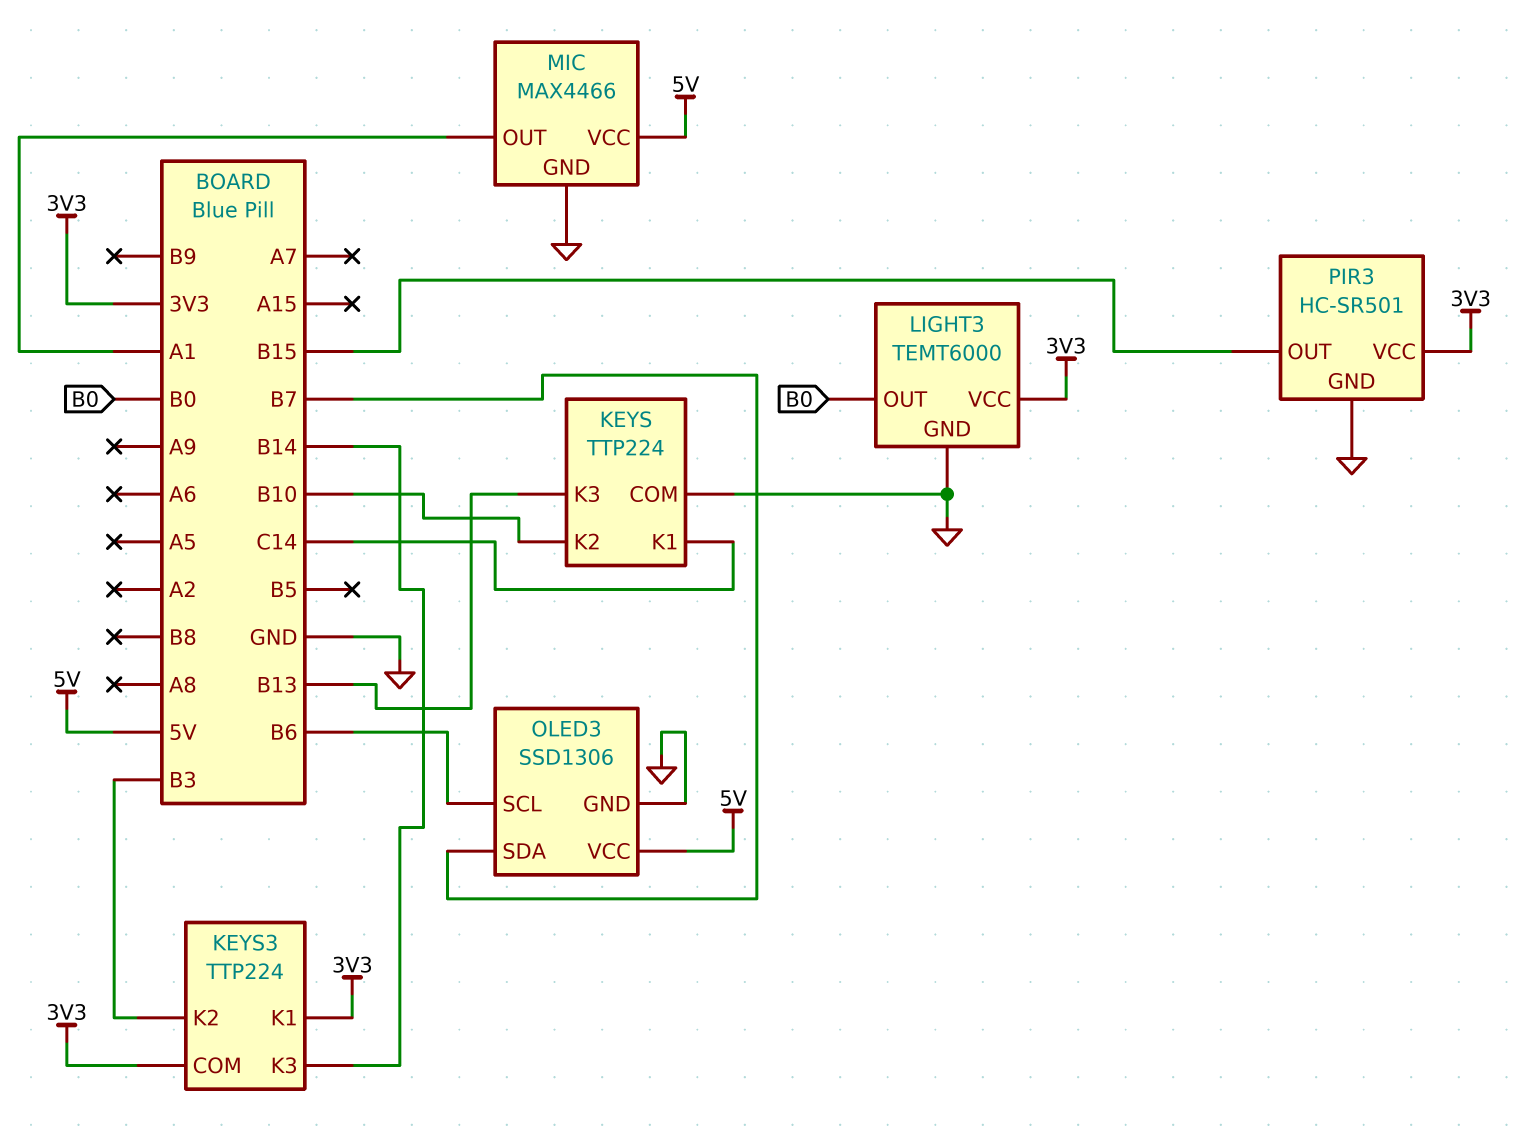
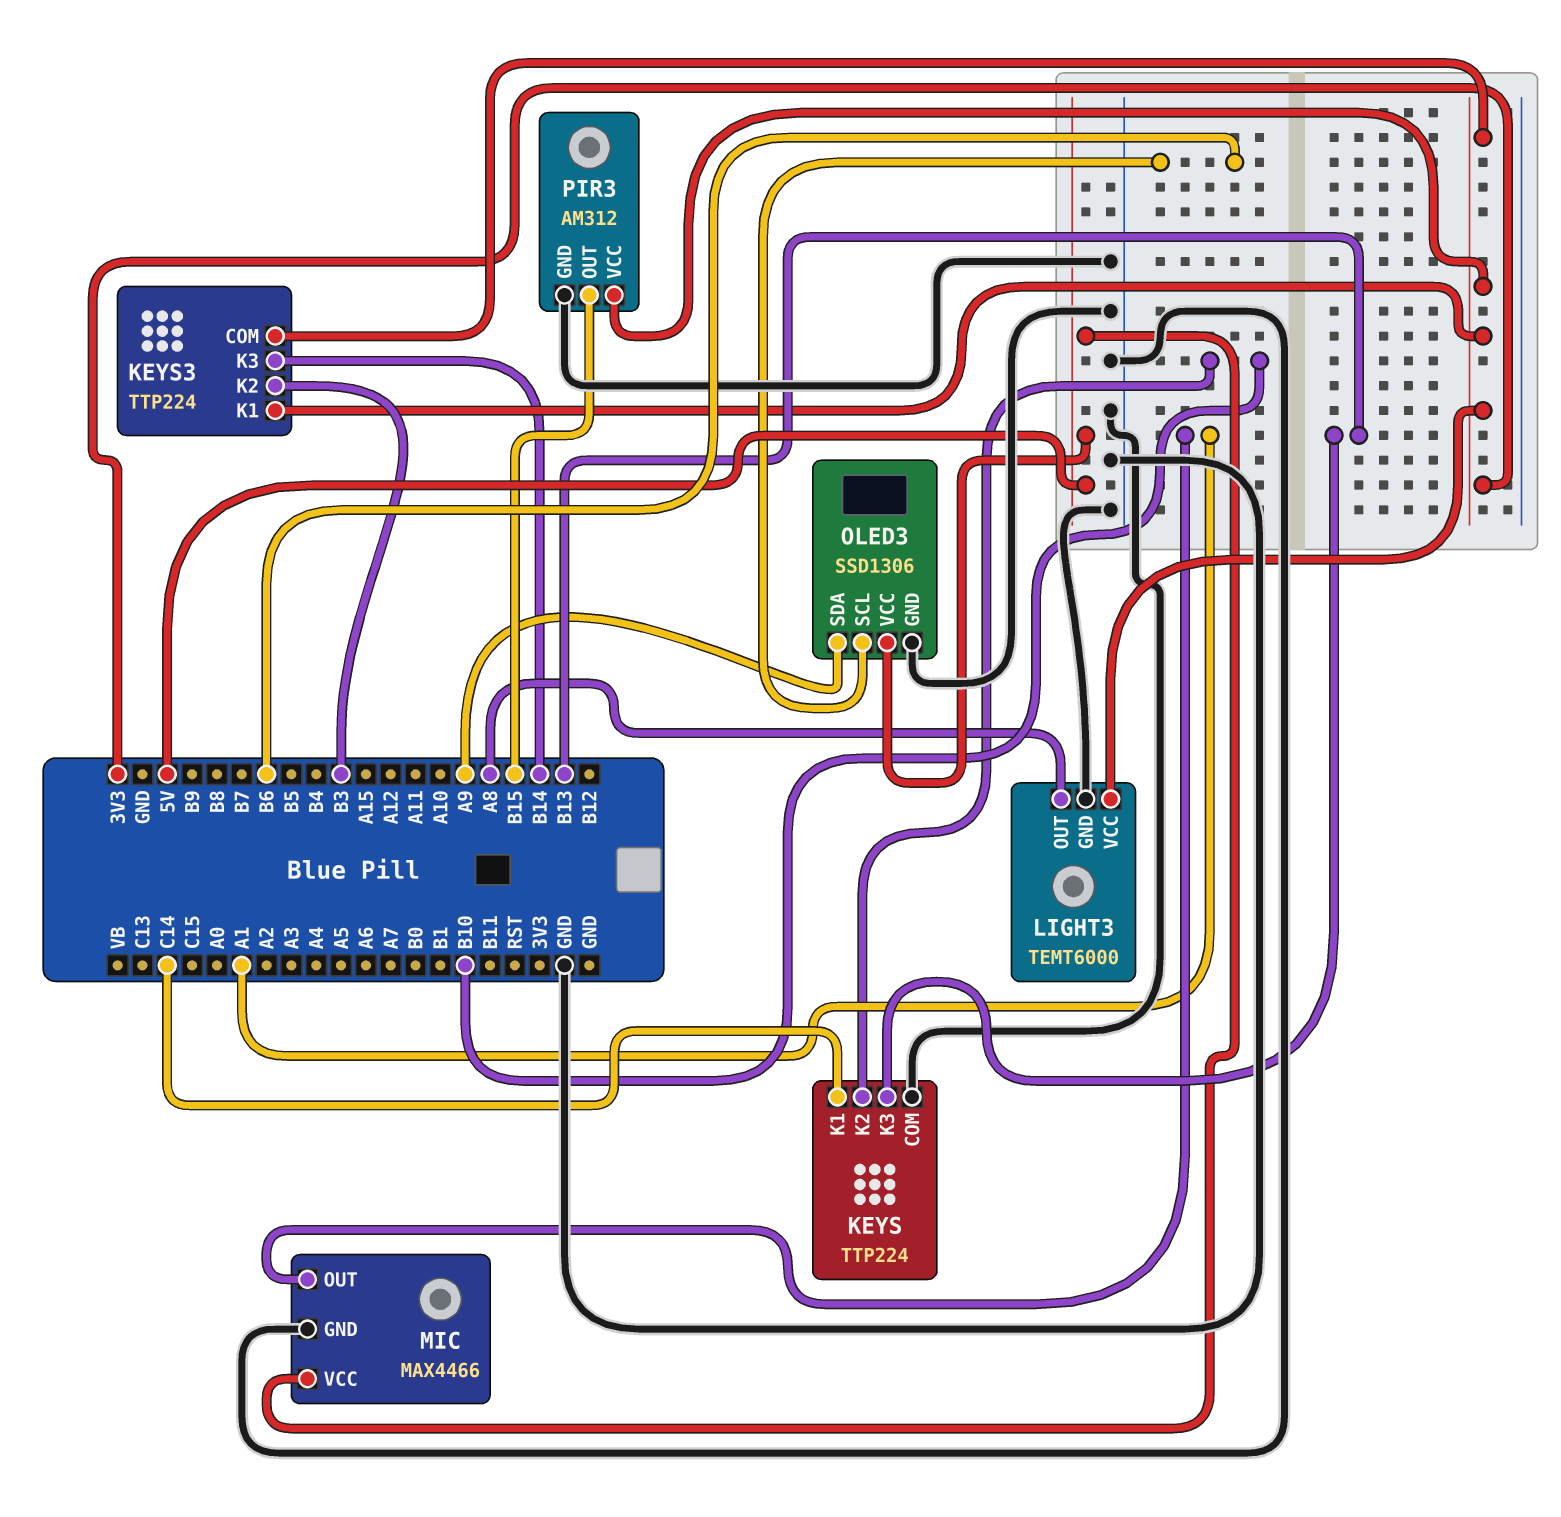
LIGHT3 pin OUT: B0 -> A8
OLED3 pin SDA: B7 -> A9
PIR3: HC-SR501 -> AM312

